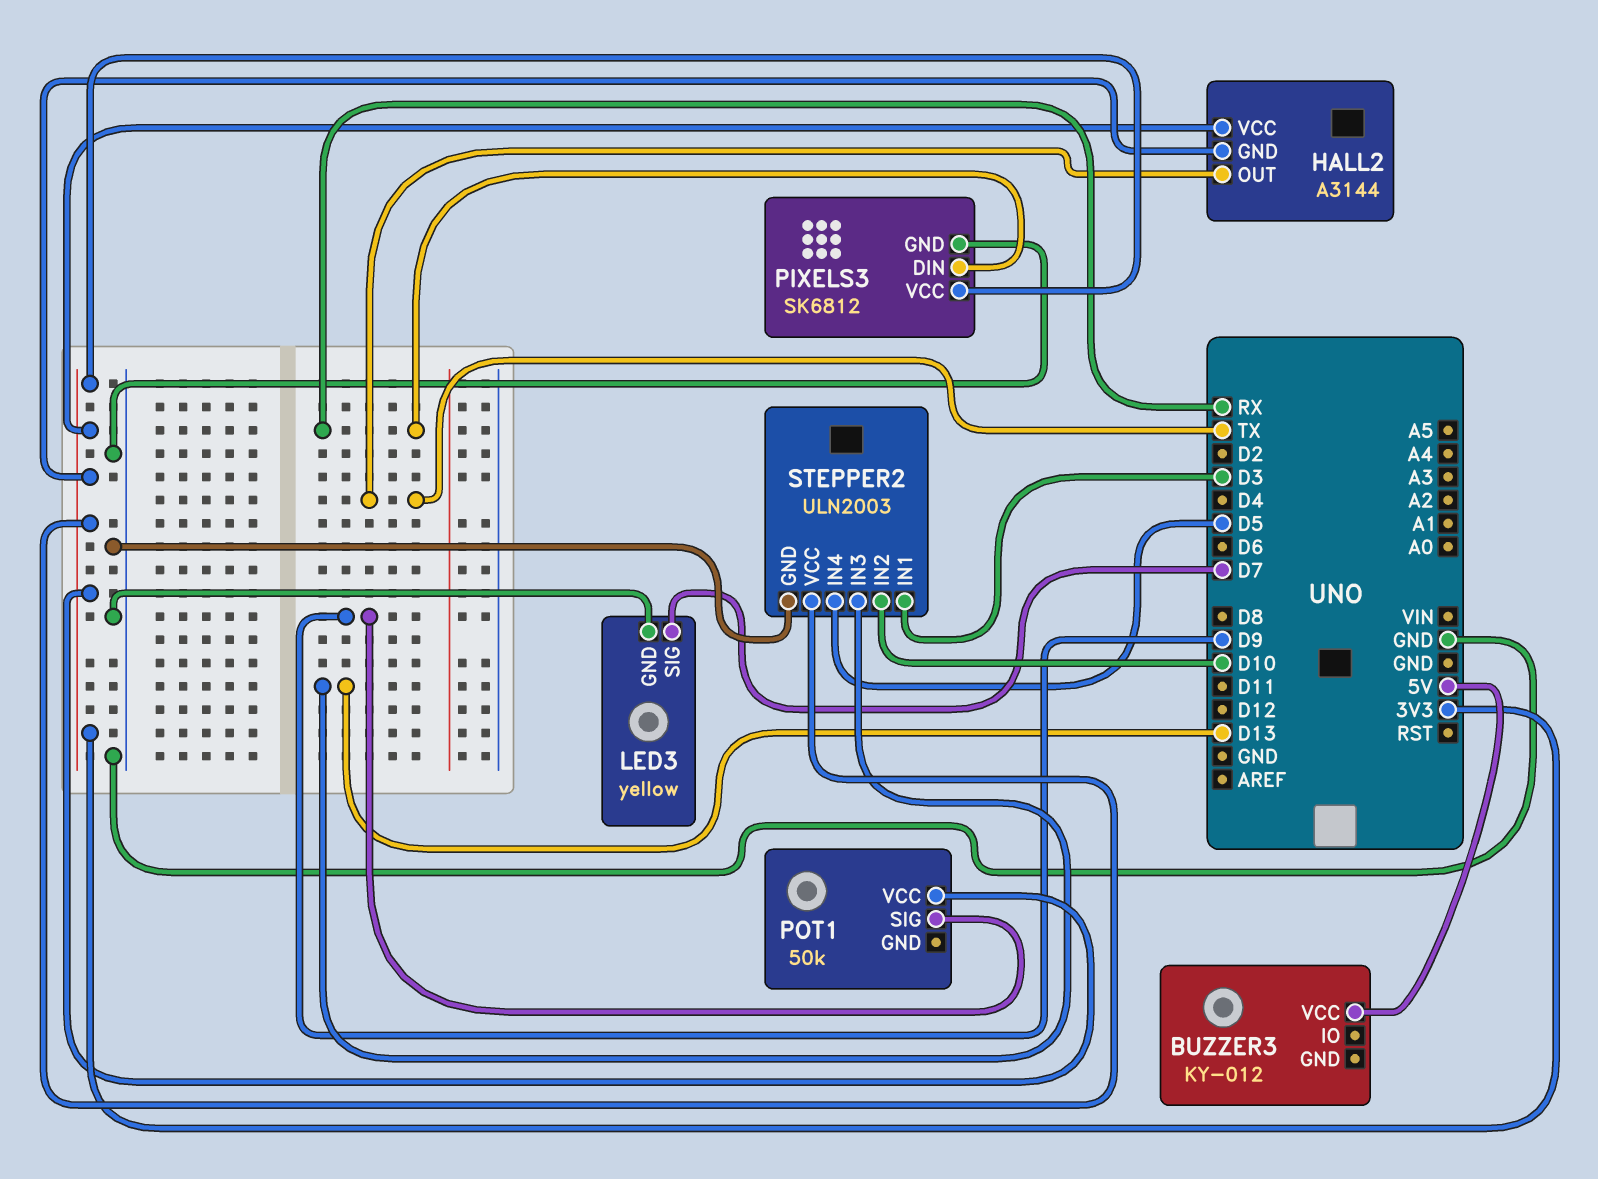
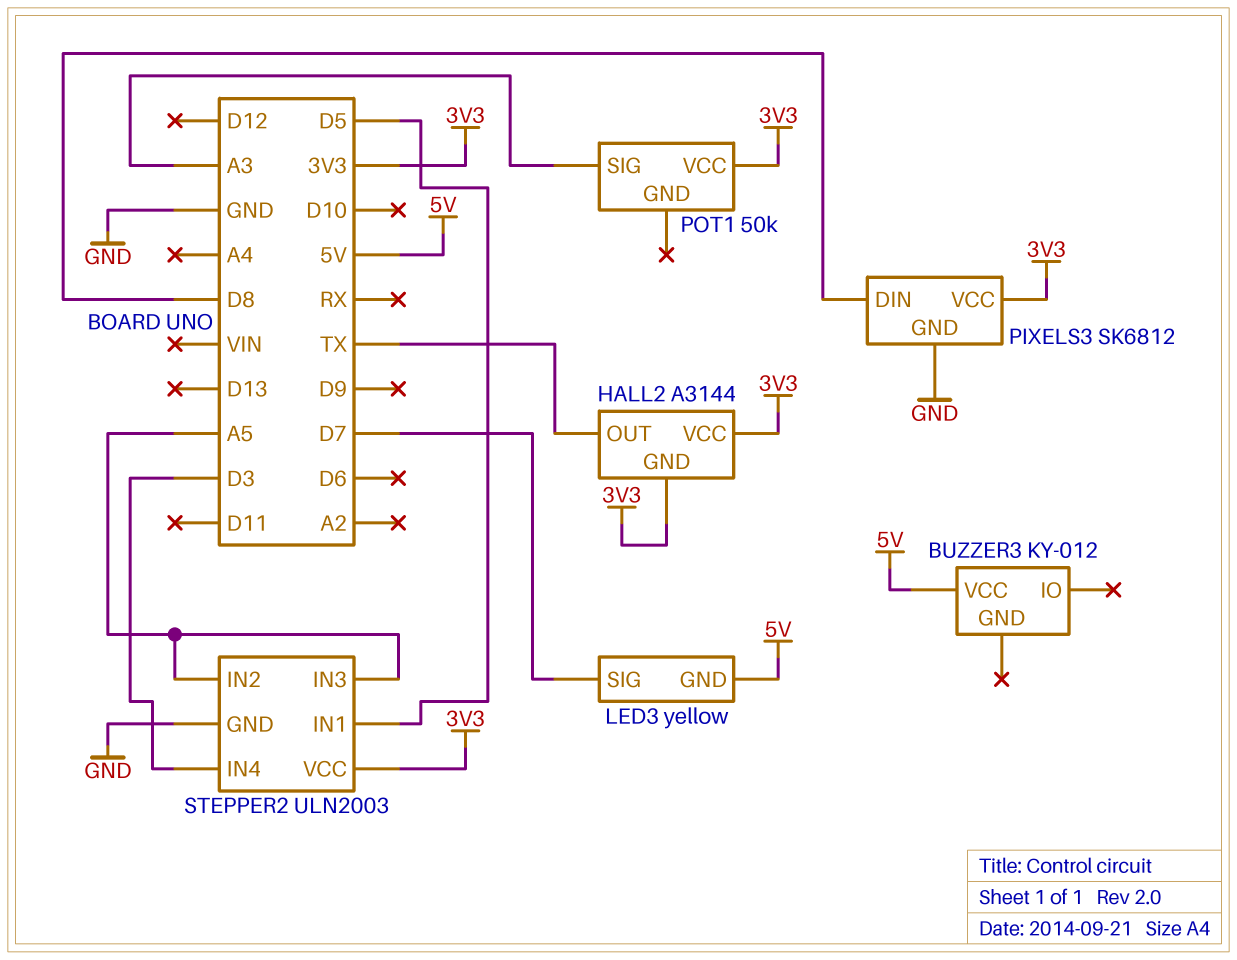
LED3 pin GND: GND -> 5V
PIXELS3 pin DIN: RX -> D8
POT1 pin SIG: D9 -> A3
STEPPER2 pin IN1: D3 -> D5
STEPPER2 pin IN2: D10 -> A5
STEPPER2 pin IN3: D13 -> A5
STEPPER2 pin IN4: D5 -> D3

